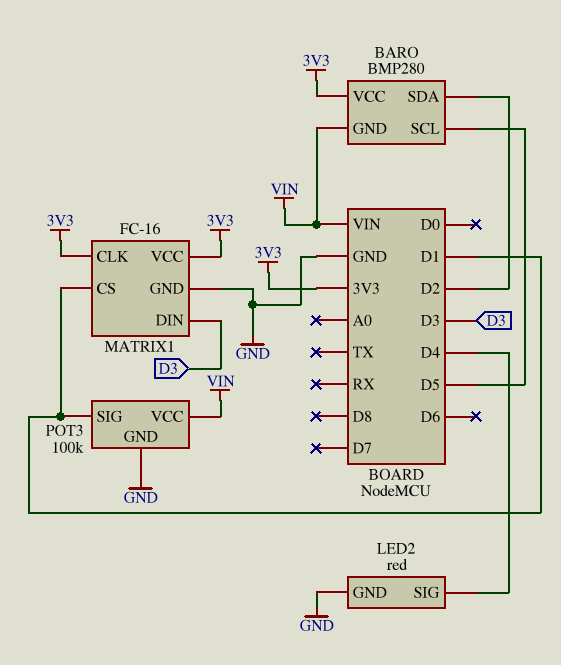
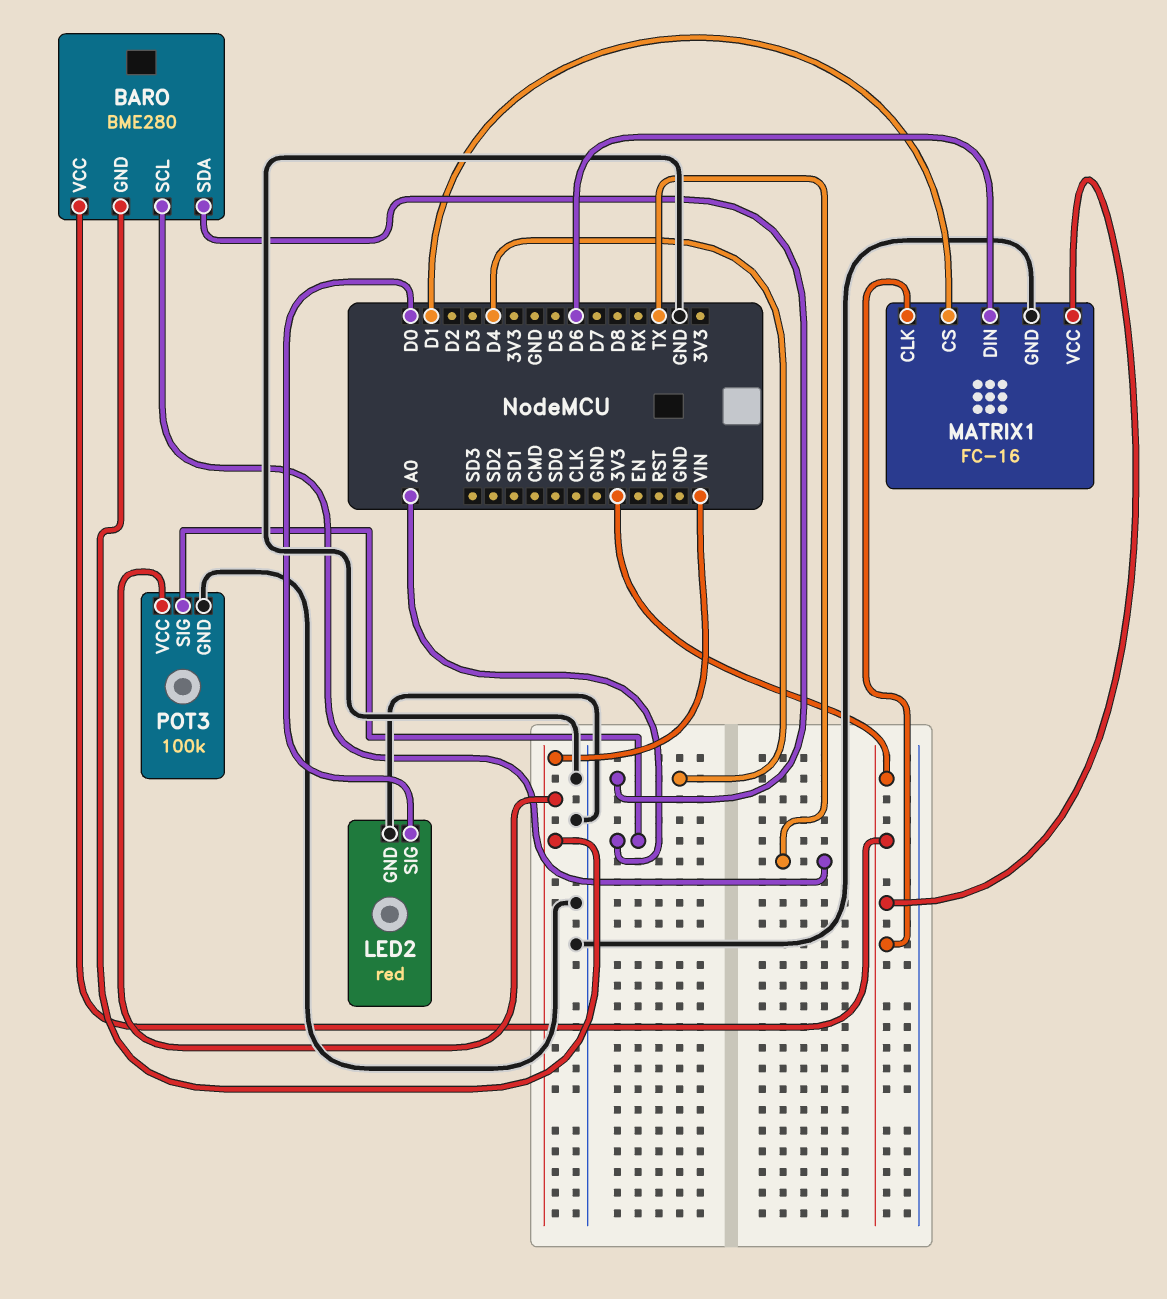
BARO: BMP280 -> BME280
BARO pin SCL: D5 -> TX
BARO pin SDA: D2 -> D4
LED2 pin SIG: D4 -> D0
MATRIX1 pin DIN: D3 -> D6
POT3 pin SIG: D1 -> A0

